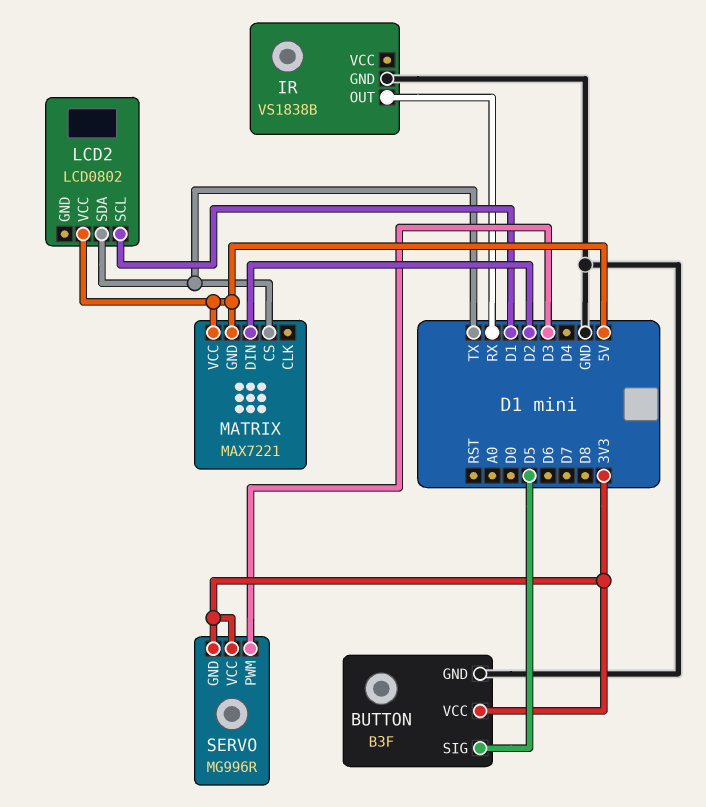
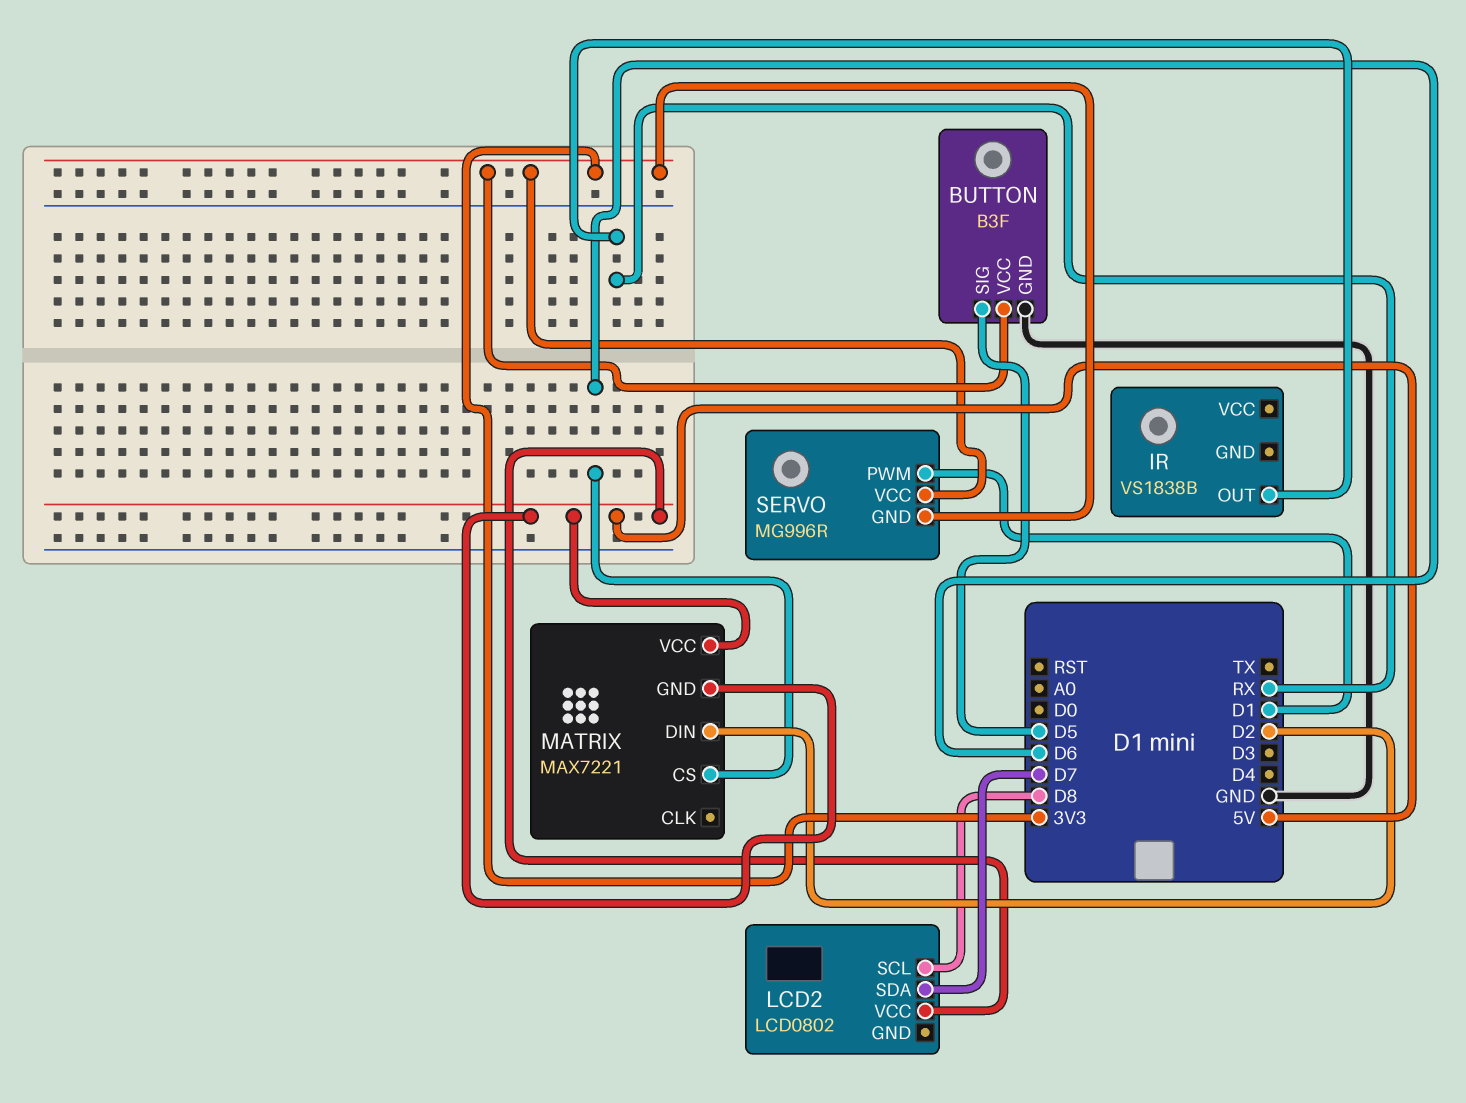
IR pin GND: GND -> none
LCD2 pin SCL: D1 -> D8
LCD2 pin SDA: TX -> D7
MATRIX pin CS: TX -> D6
SERVO pin PWM: D3 -> D1

